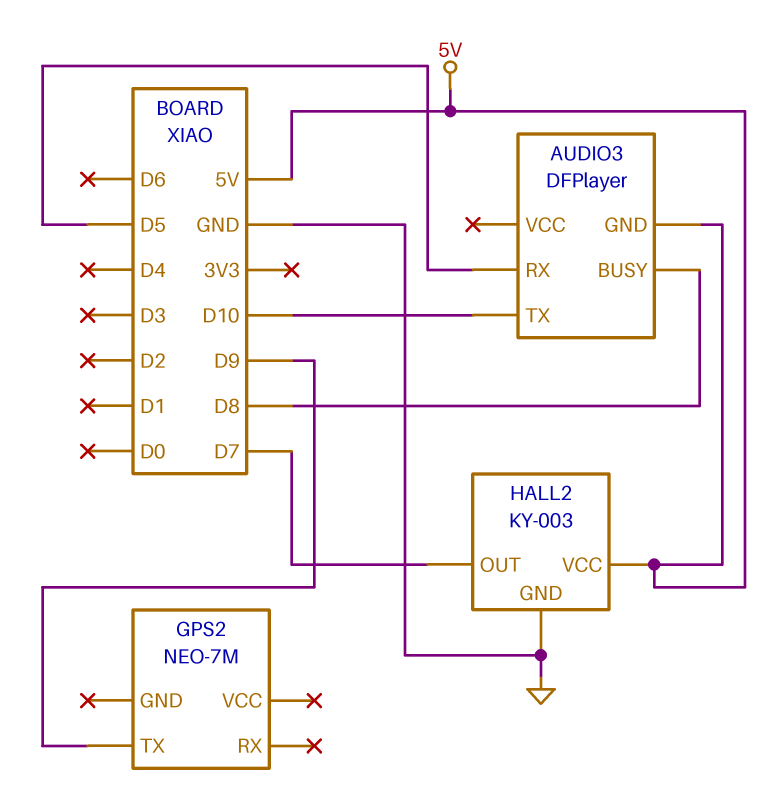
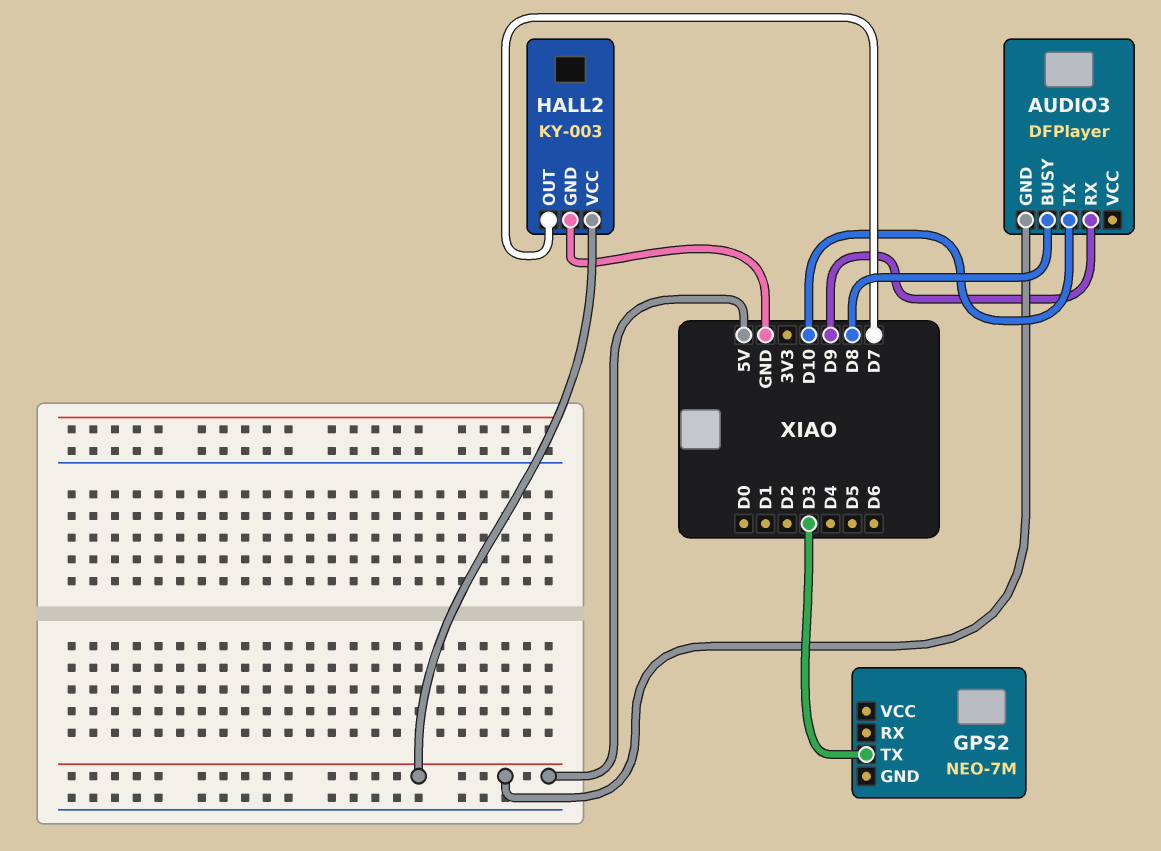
AUDIO3 pin RX: D5 -> D9
GPS2 pin TX: D9 -> D3

